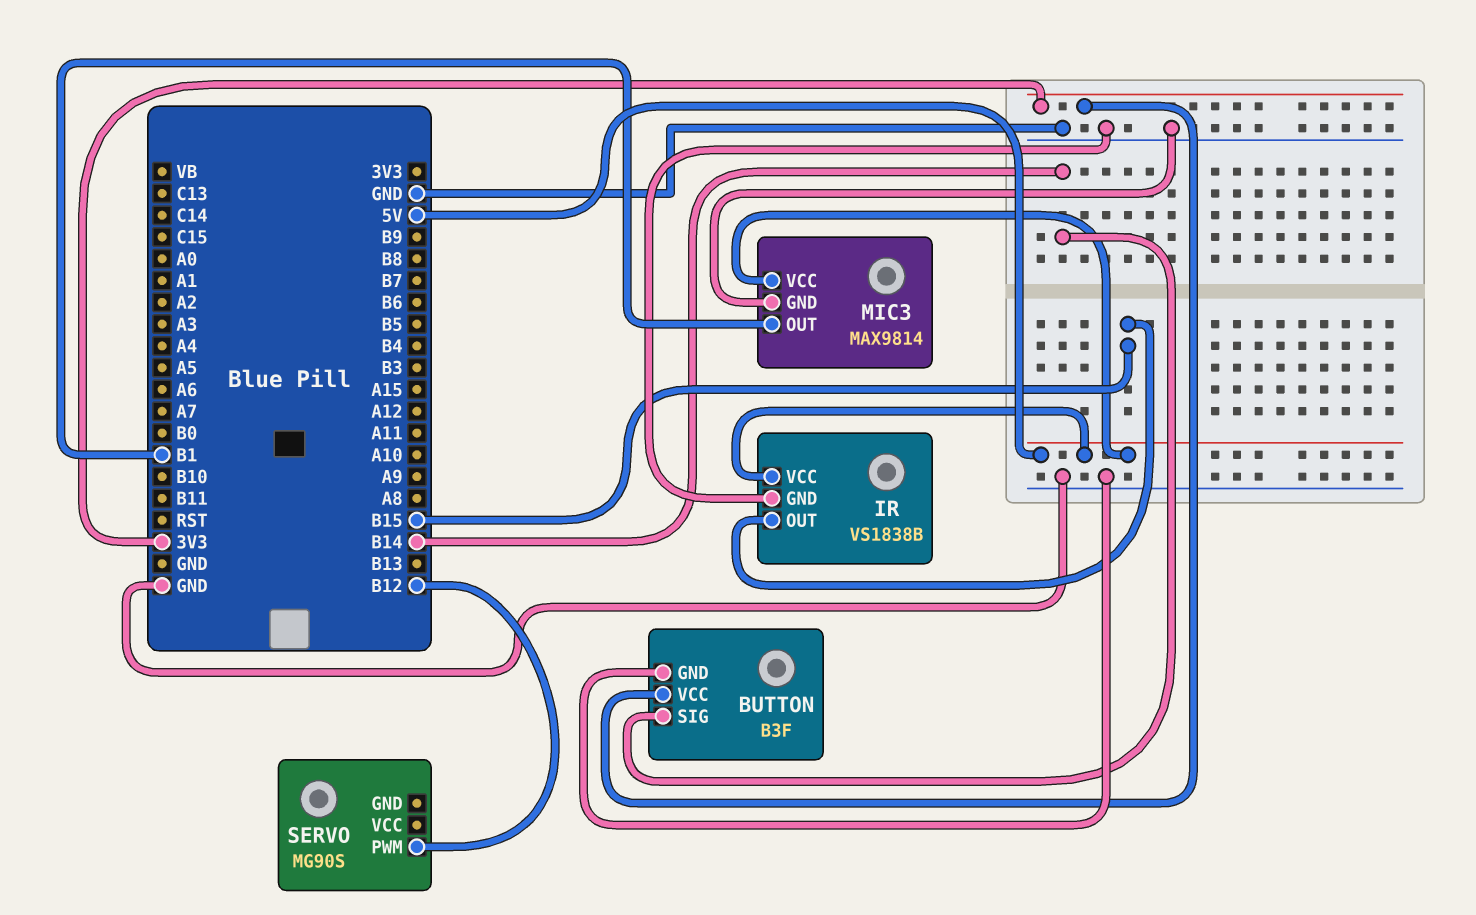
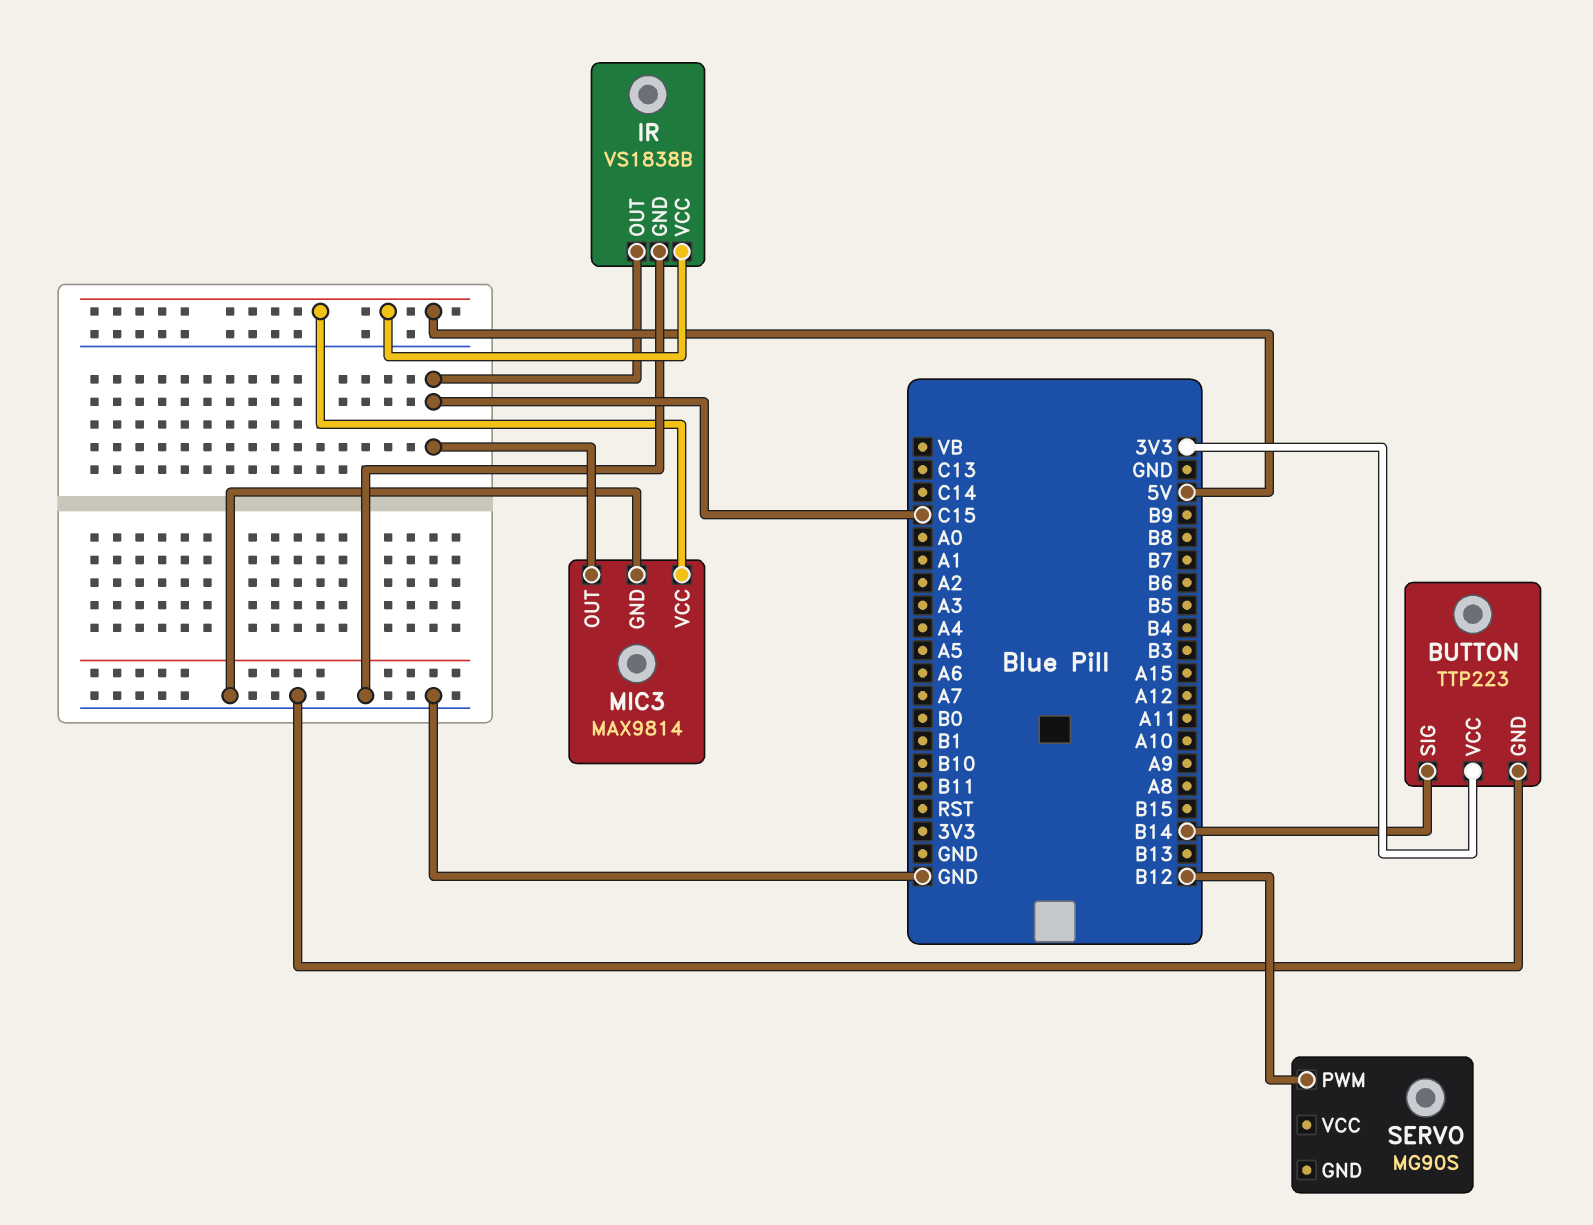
BUTTON: B3F -> TTP223
IR pin OUT: B15 -> C15
MIC3 pin OUT: B1 -> C15

